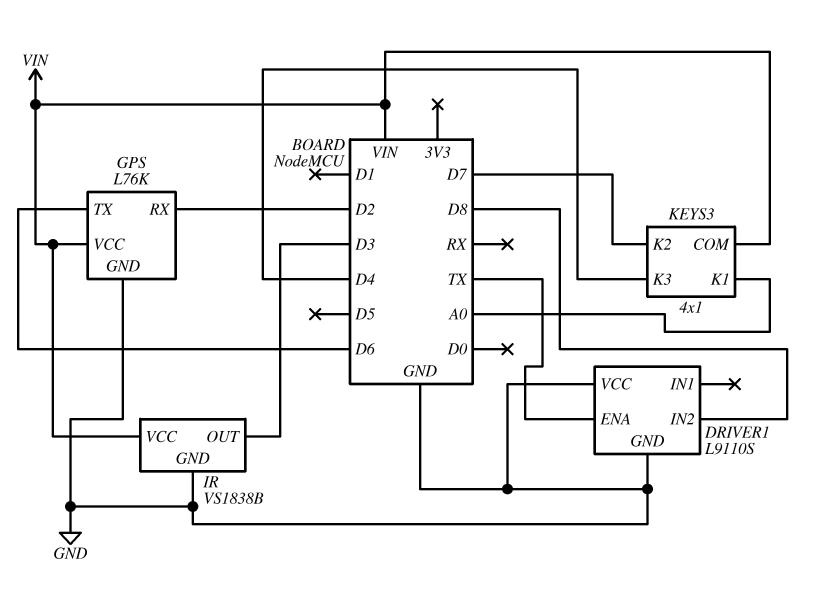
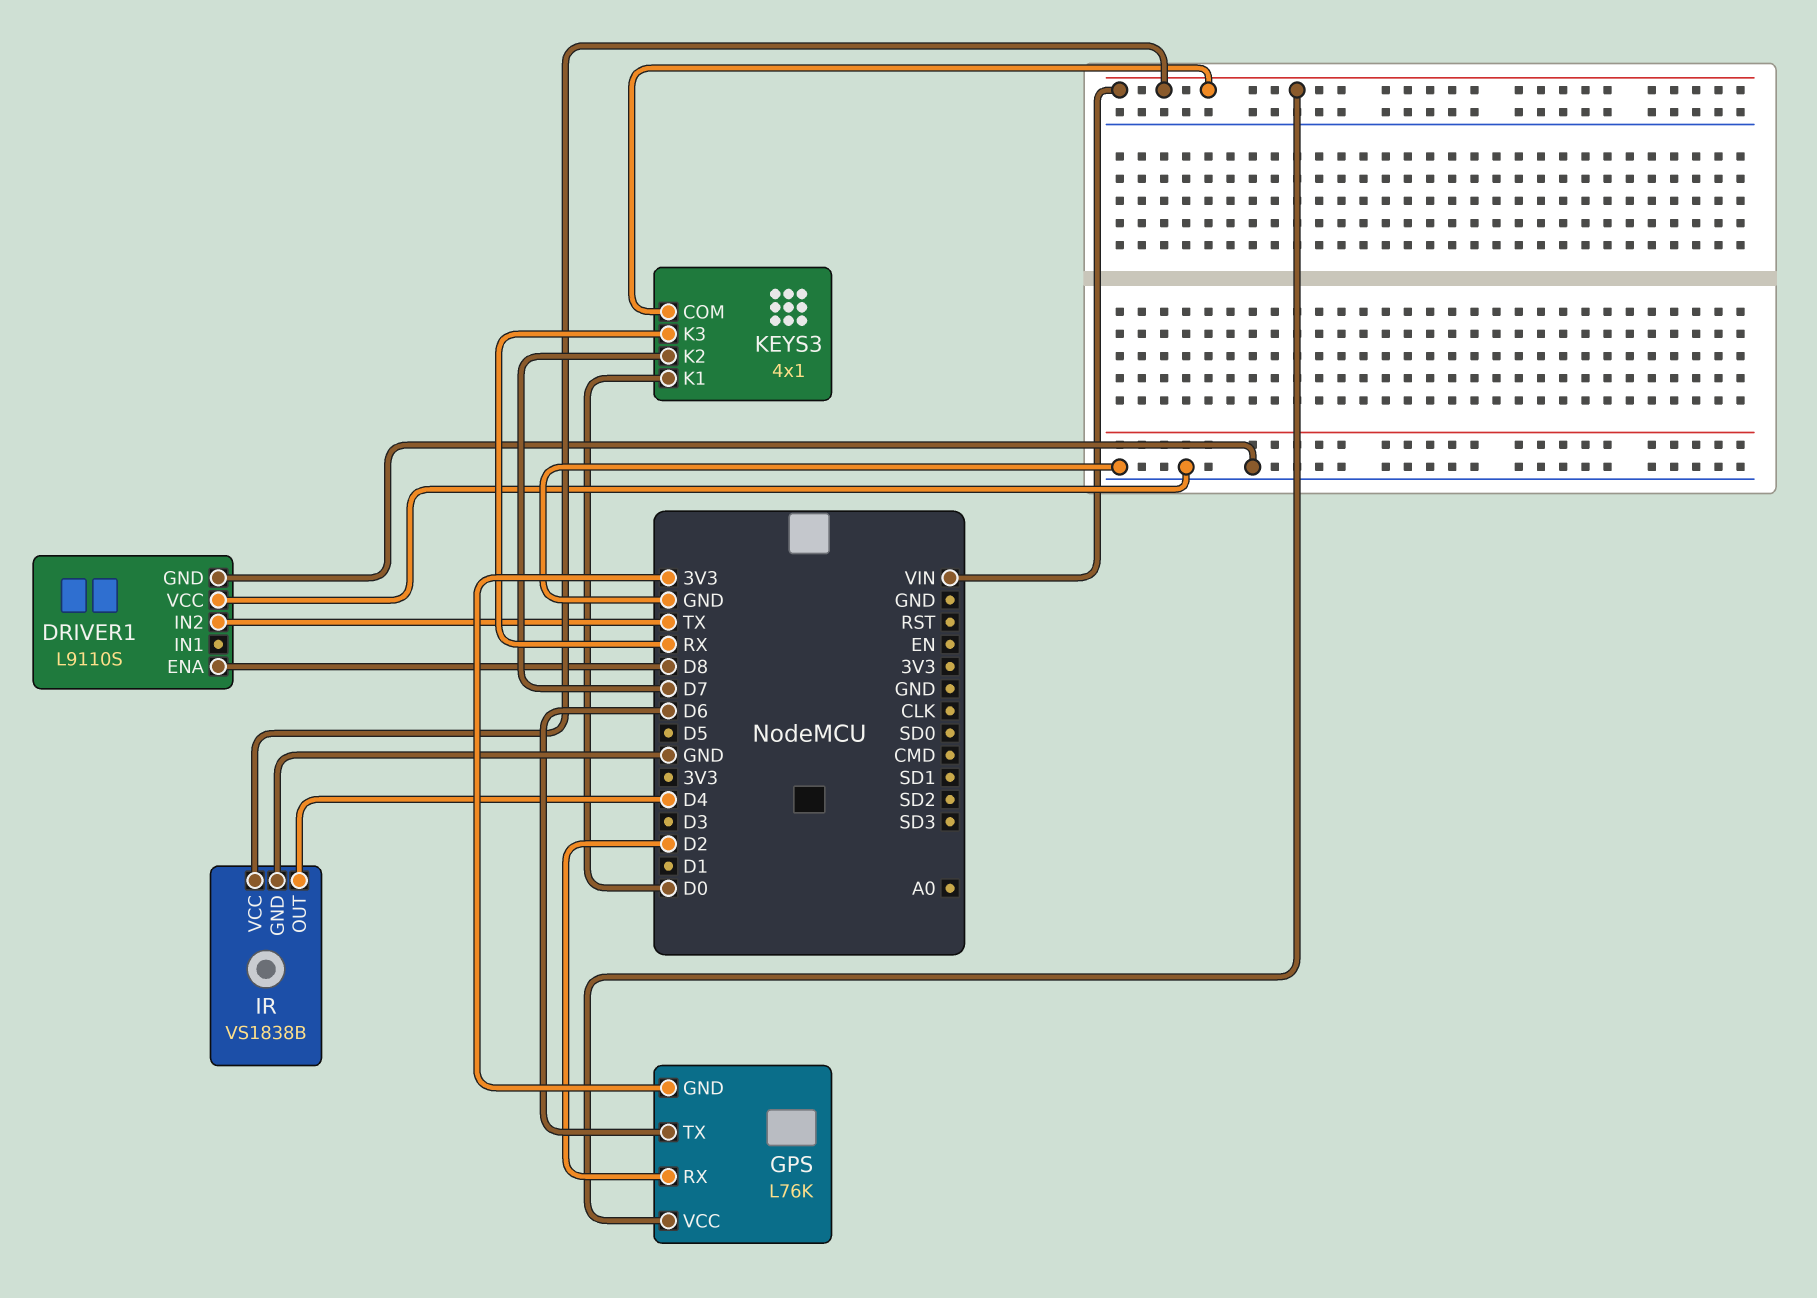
DRIVER1 pin ENA: TX -> D8
DRIVER1 pin IN2: D8 -> TX
GPS pin GND: GND -> 3V3
IR pin OUT: D3 -> D4
KEYS3 pin K1: A0 -> D0
KEYS3 pin K3: D4 -> RX

